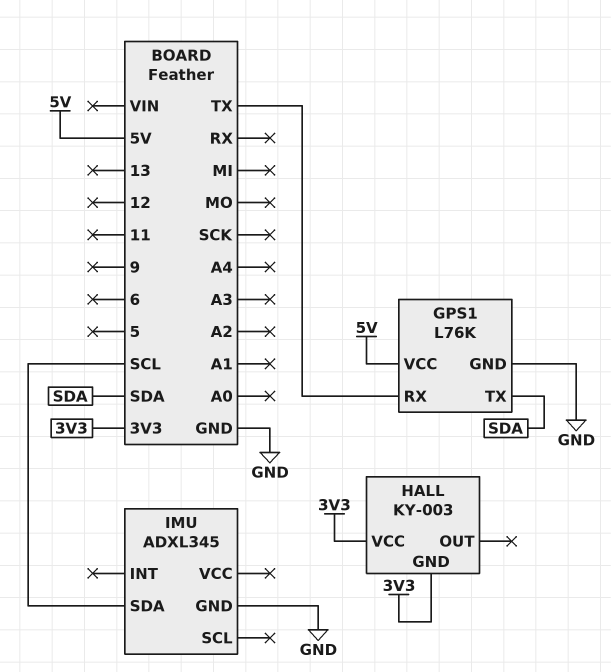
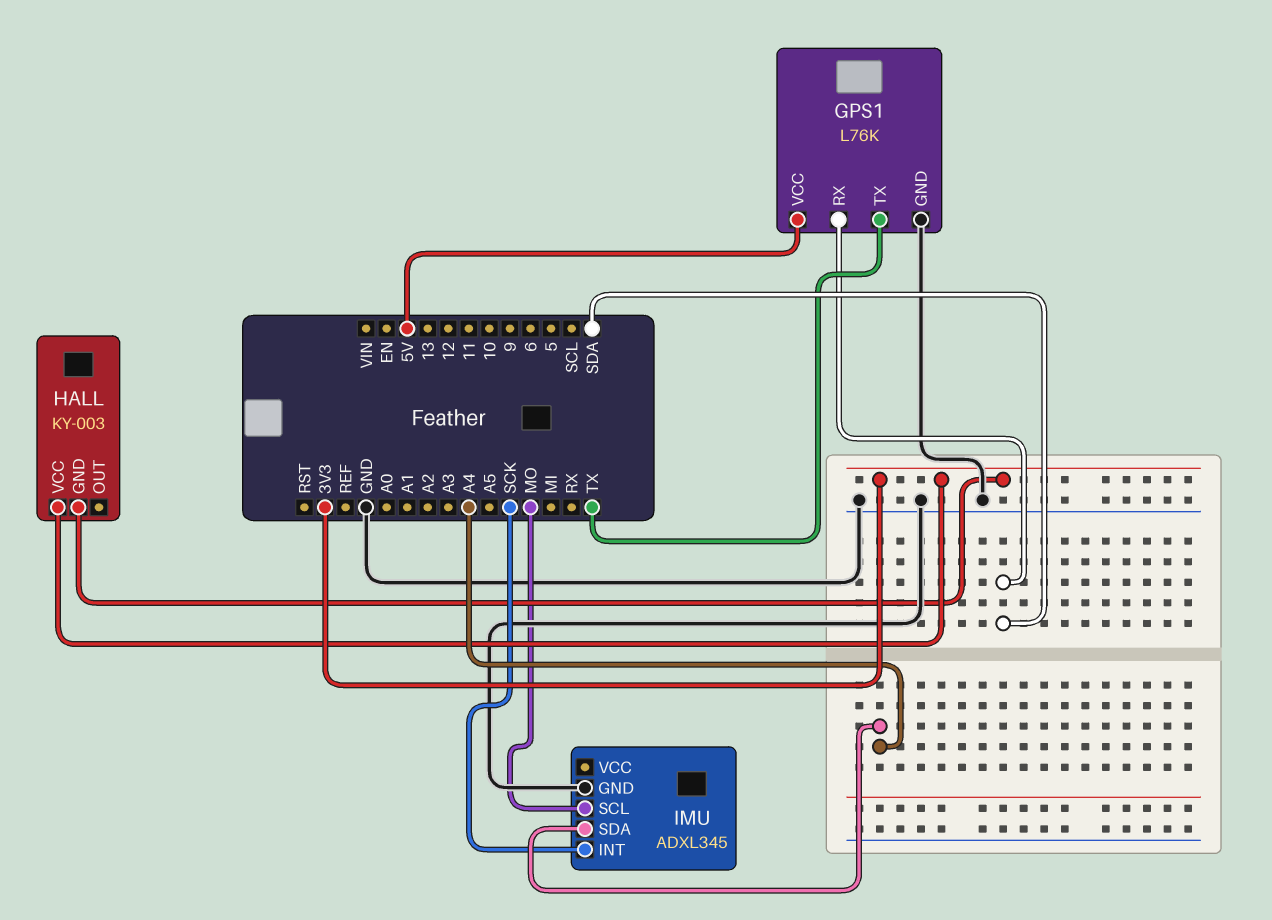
GPS1 pin RX: TX -> SDA
GPS1 pin TX: SDA -> TX
IMU pin INT: none -> SCK
IMU pin SCL: none -> MO
IMU pin SDA: SCL -> A4

